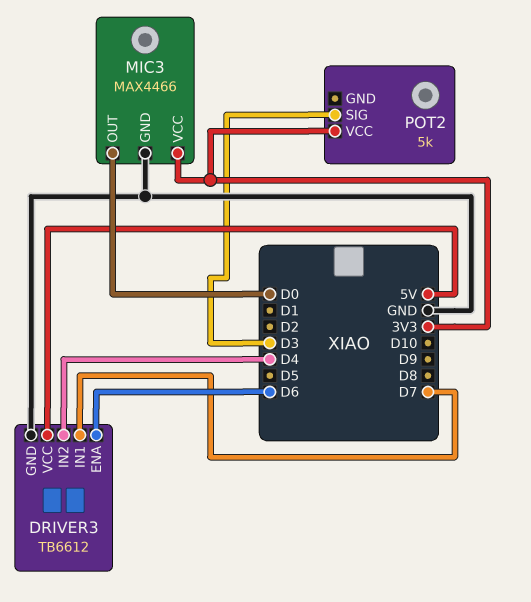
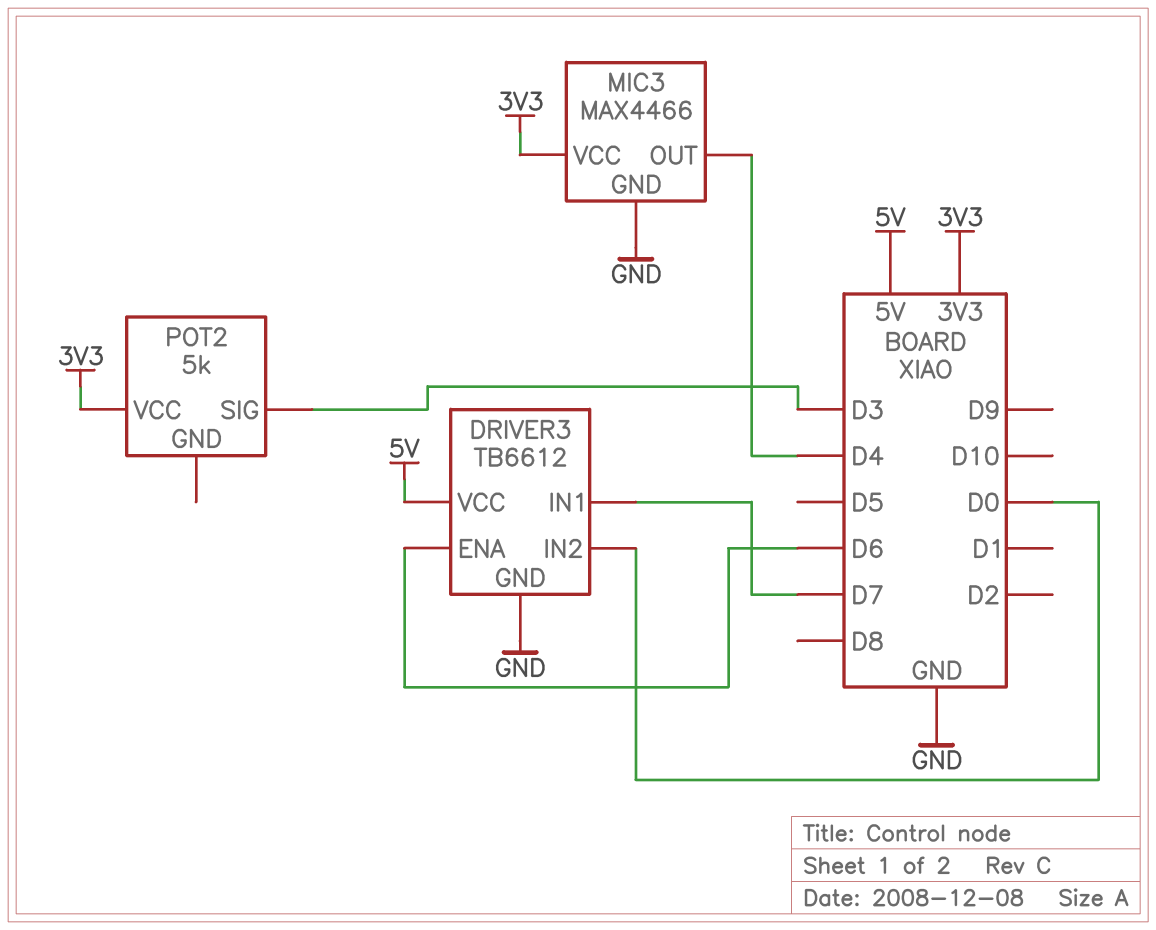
DRIVER3 pin IN2: D4 -> D0
MIC3 pin OUT: D0 -> D4

